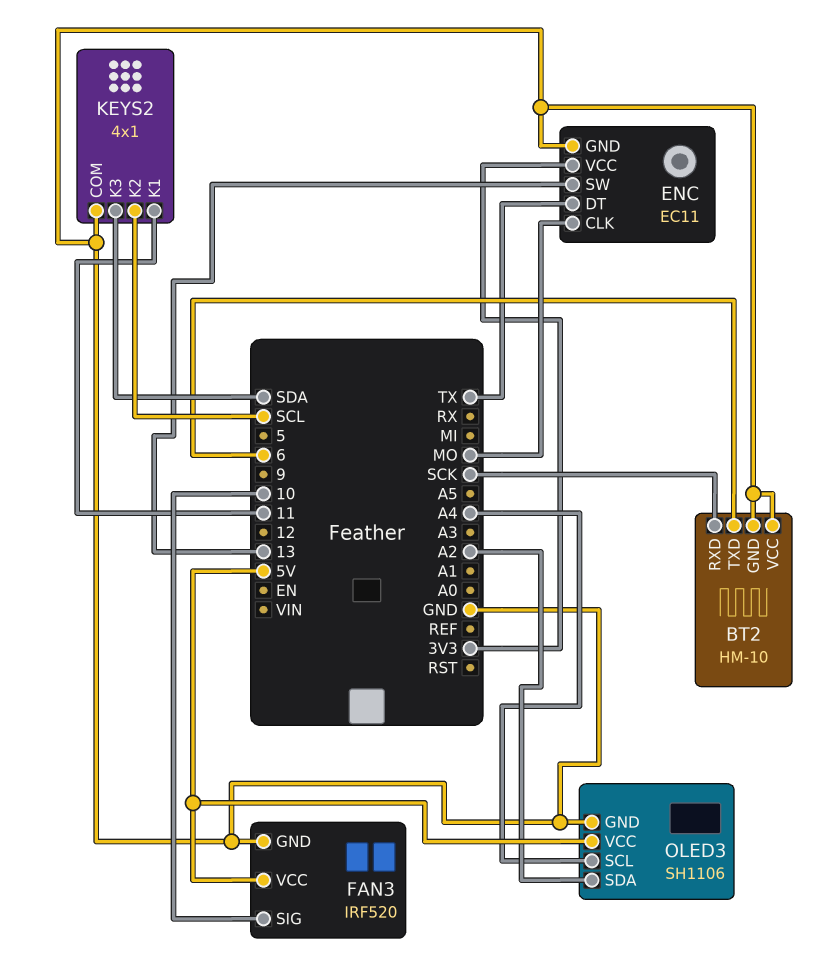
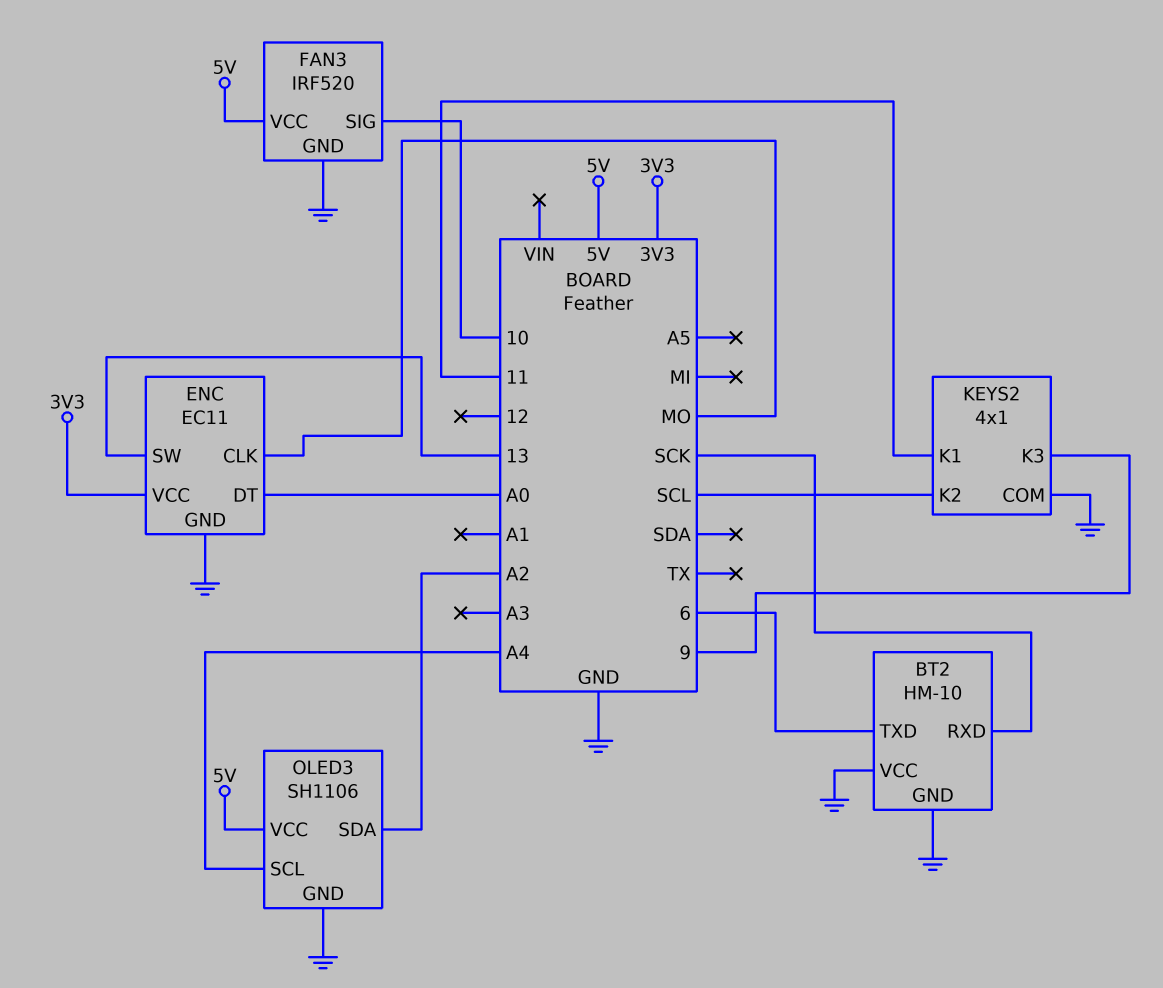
ENC pin DT: TX -> A0
KEYS2 pin K3: SDA -> 9

